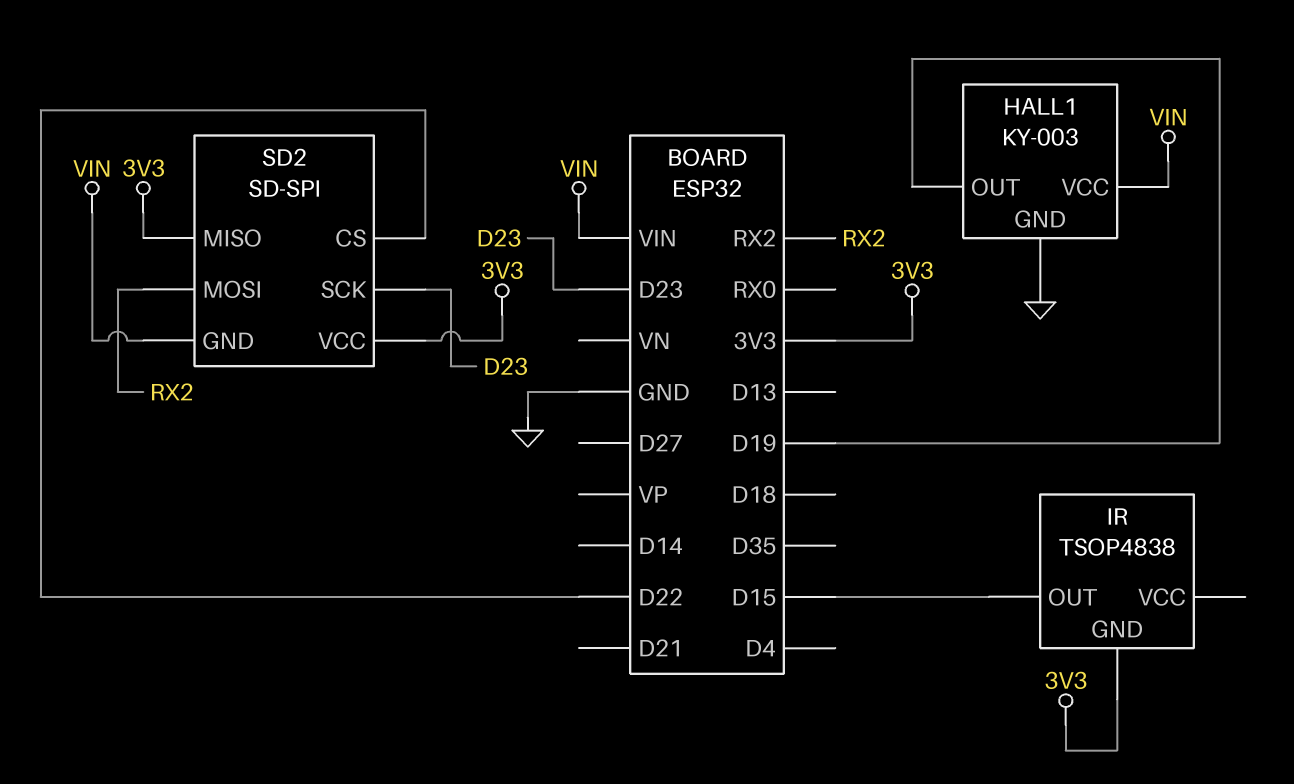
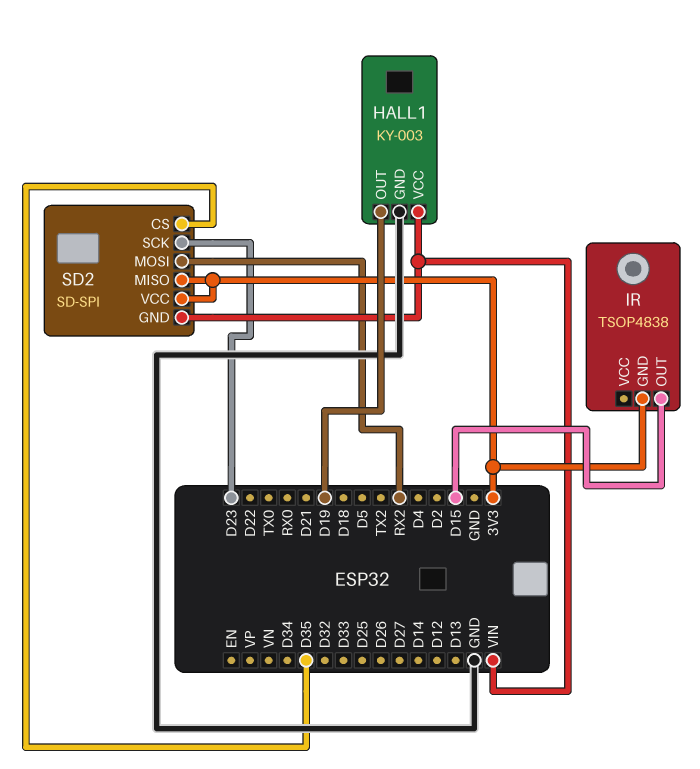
SD2 pin CS: D22 -> D35

